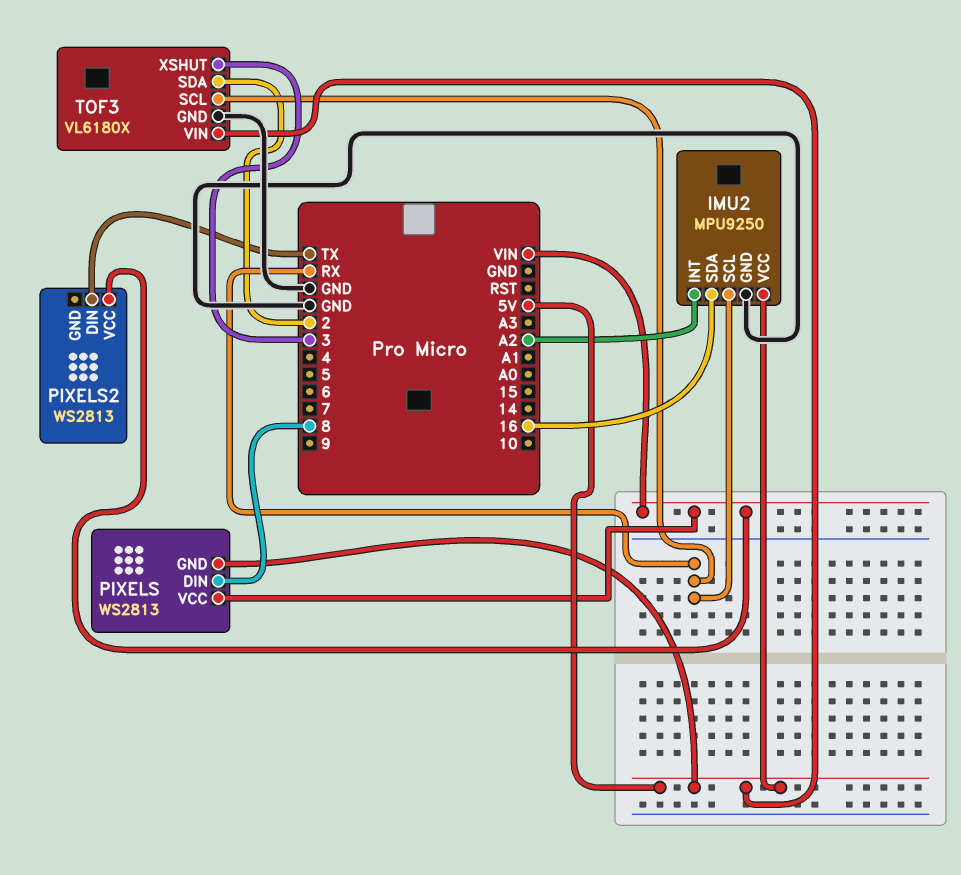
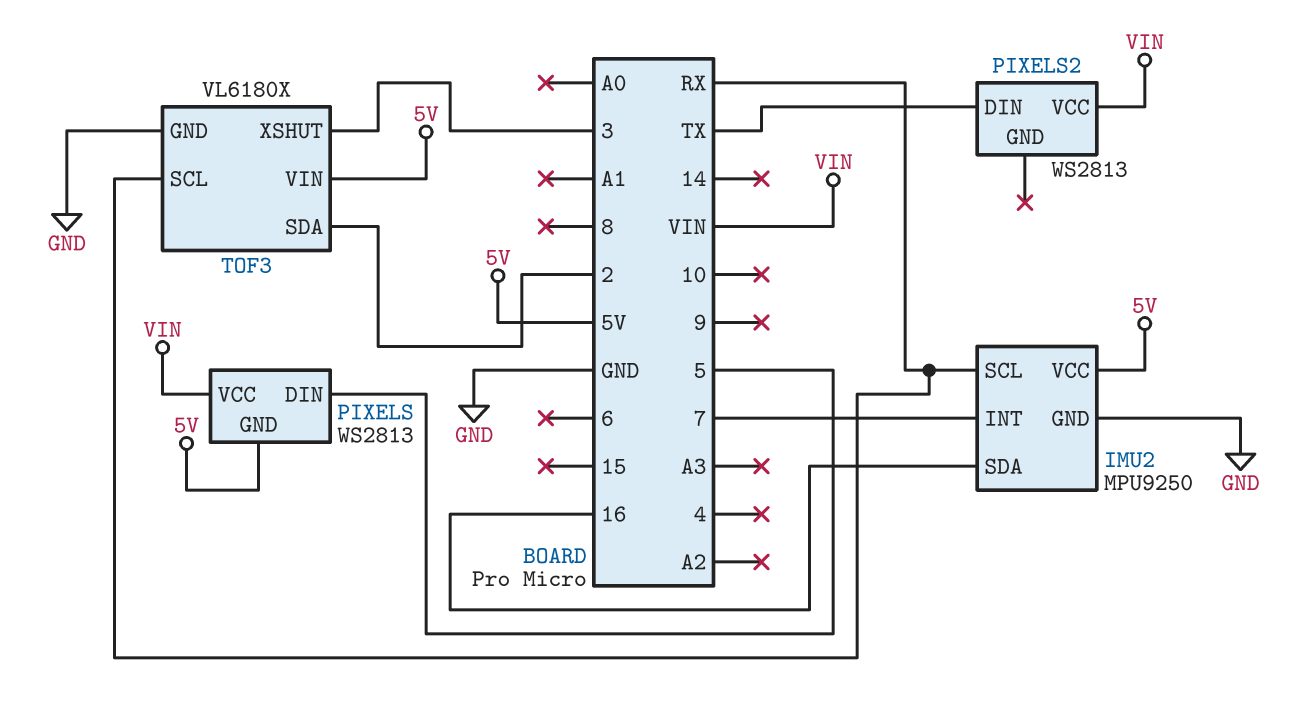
IMU2 pin INT: A2 -> 7
PIXELS pin DIN: 8 -> 5

